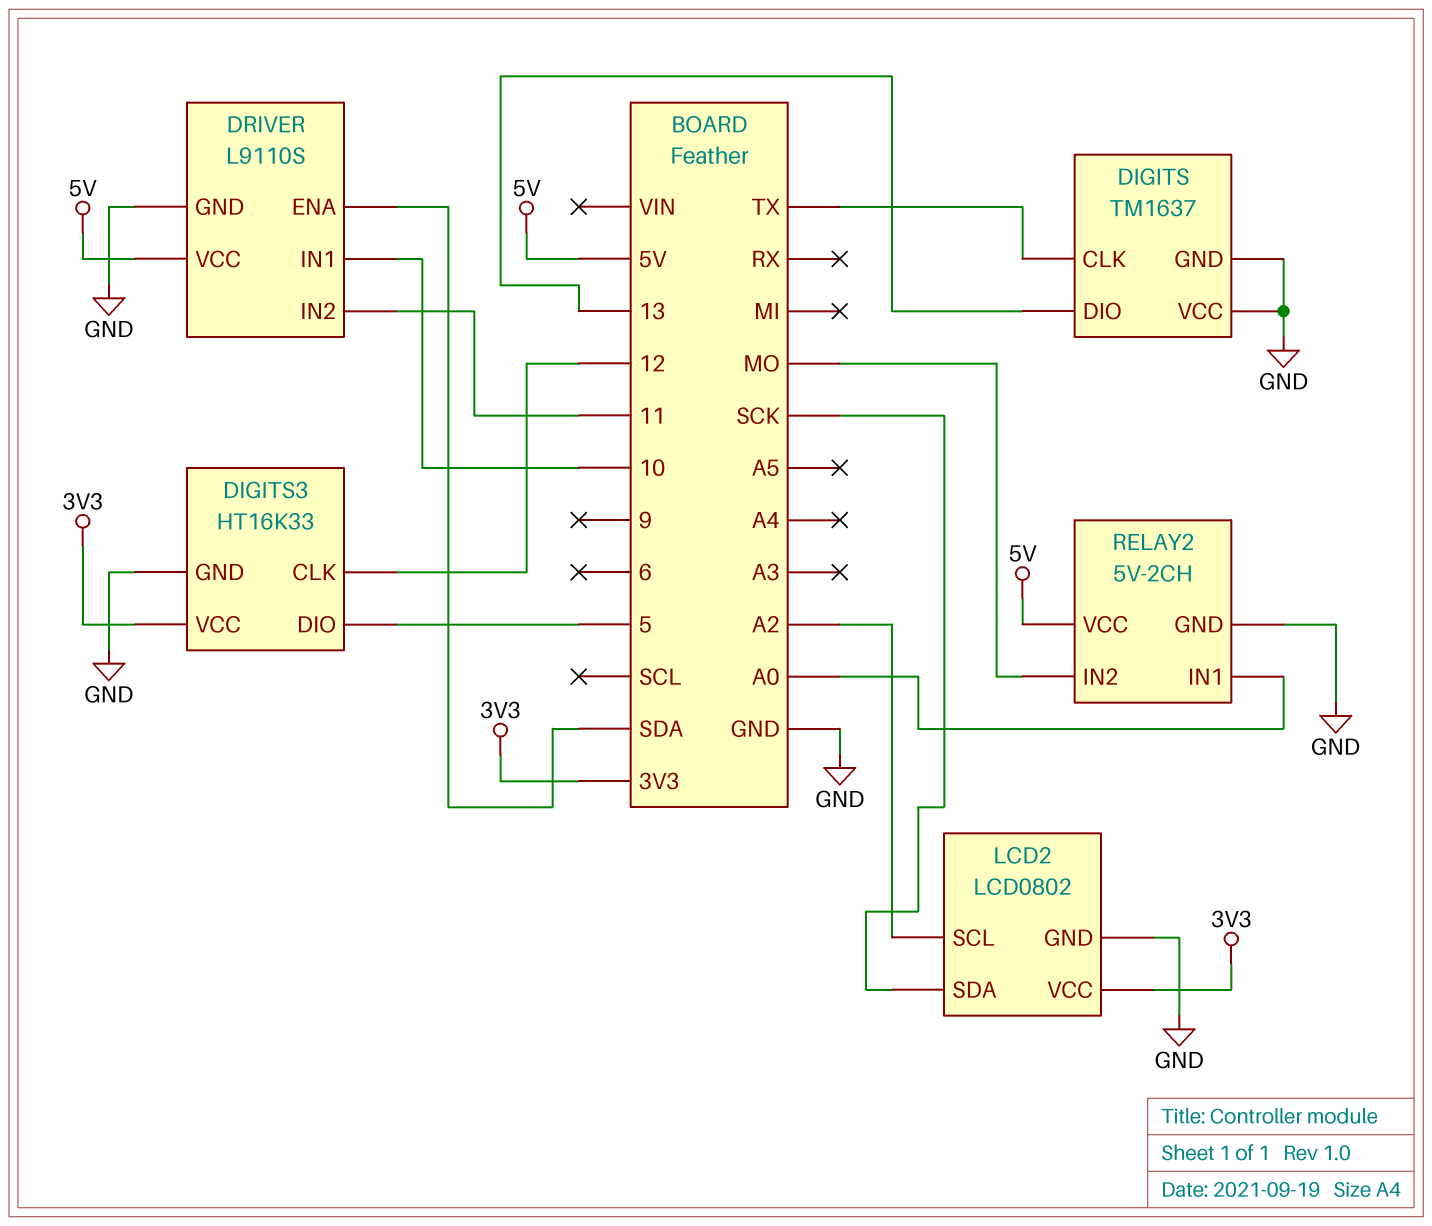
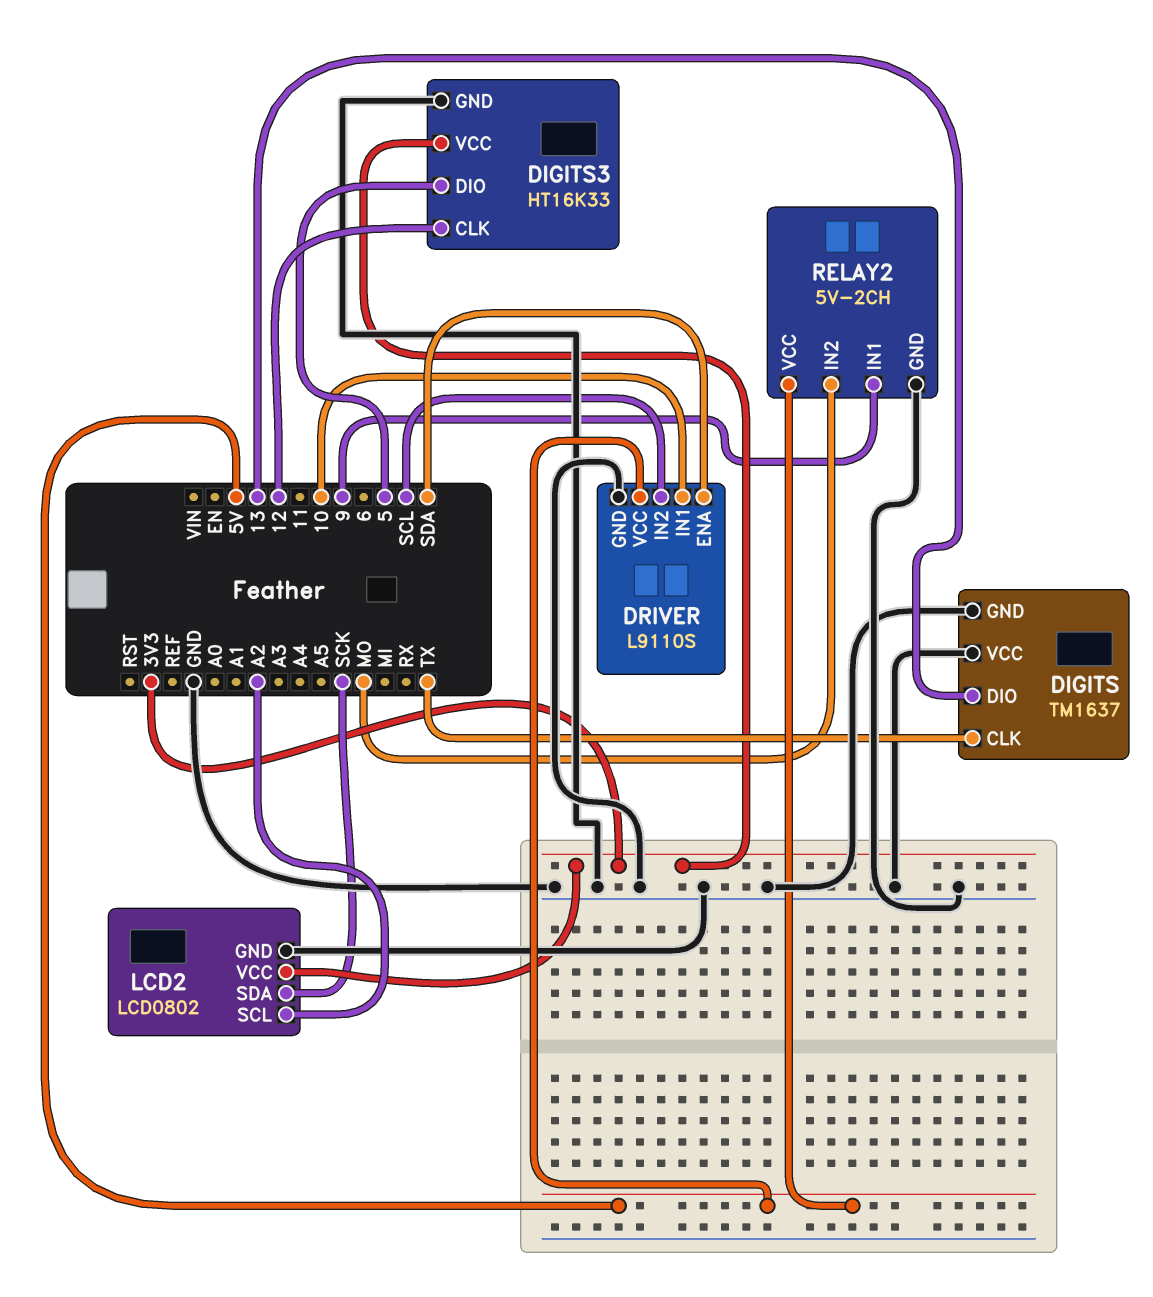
DRIVER pin IN2: 11 -> SCL
RELAY2 pin IN1: A0 -> 9

